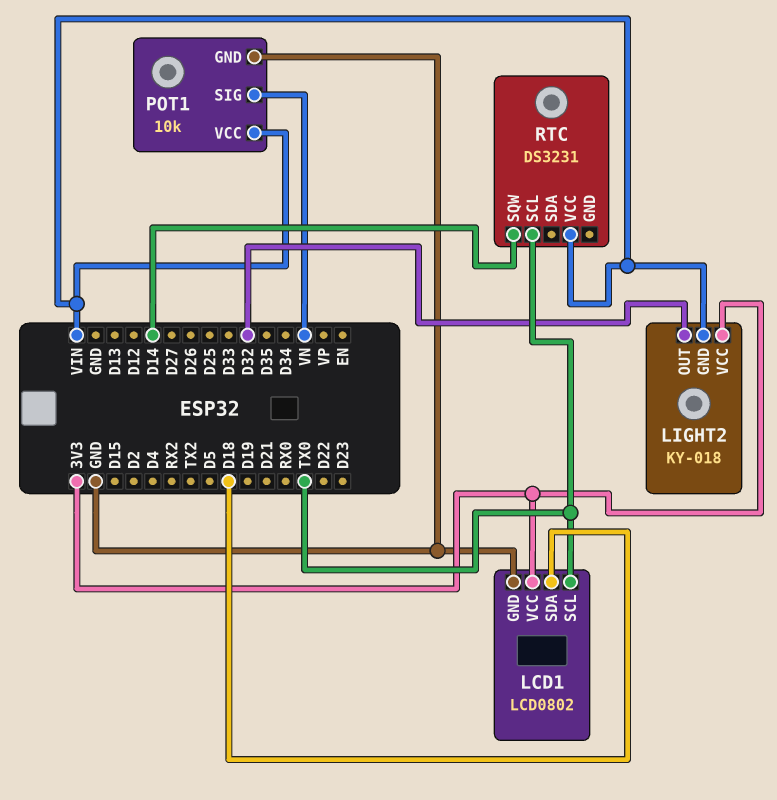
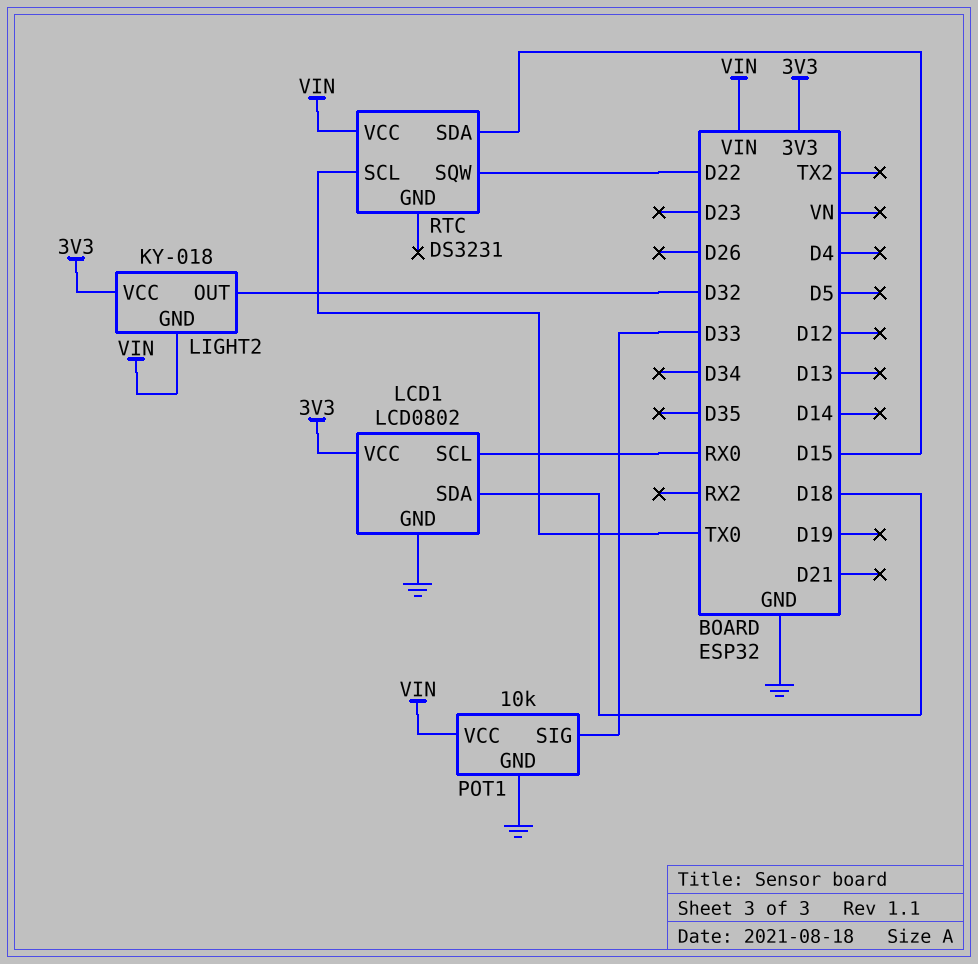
LCD1 pin SCL: TX0 -> RX0
POT1 pin SIG: VN -> D33
RTC pin SDA: none -> D15
RTC pin SQW: D14 -> D22

